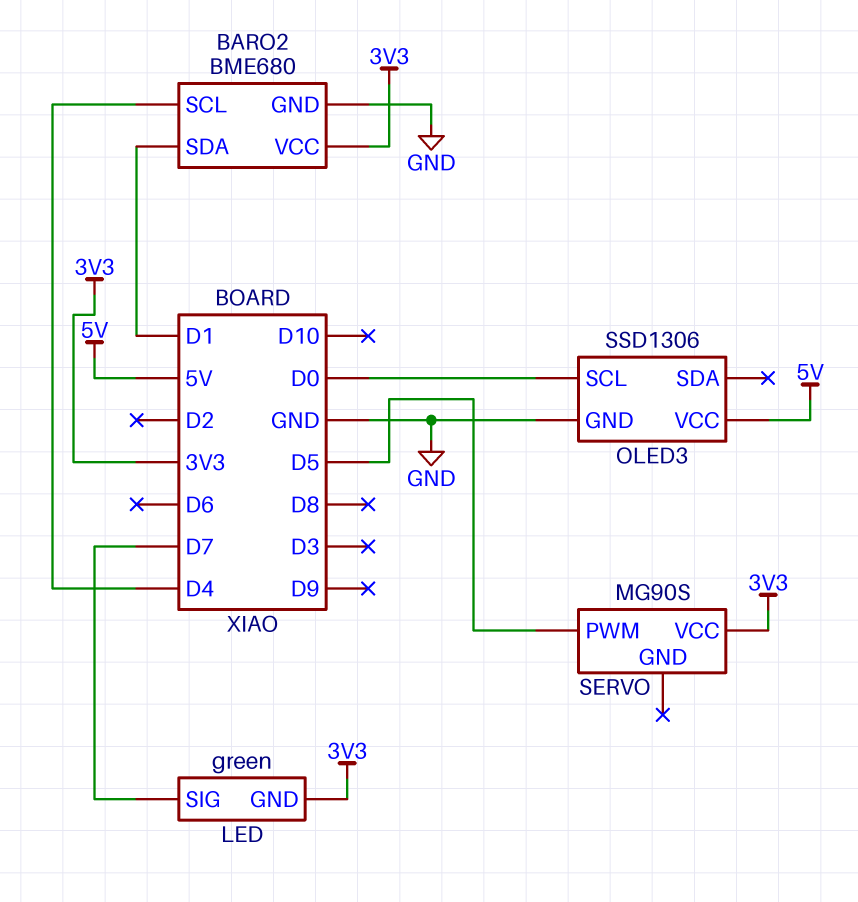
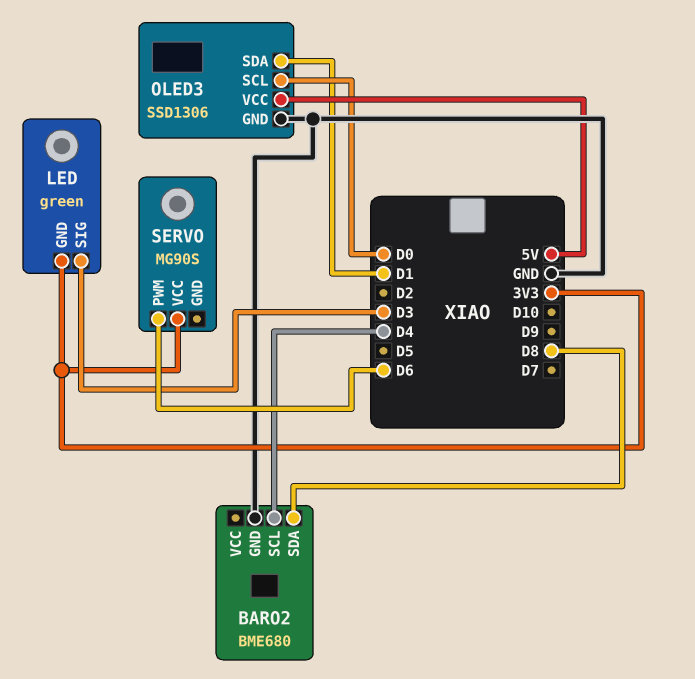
BARO2 pin SDA: D1 -> D8
BARO2 pin VCC: 3V3 -> none
LED pin SIG: D7 -> D3
OLED3 pin SDA: none -> D1
SERVO pin PWM: D5 -> D6

